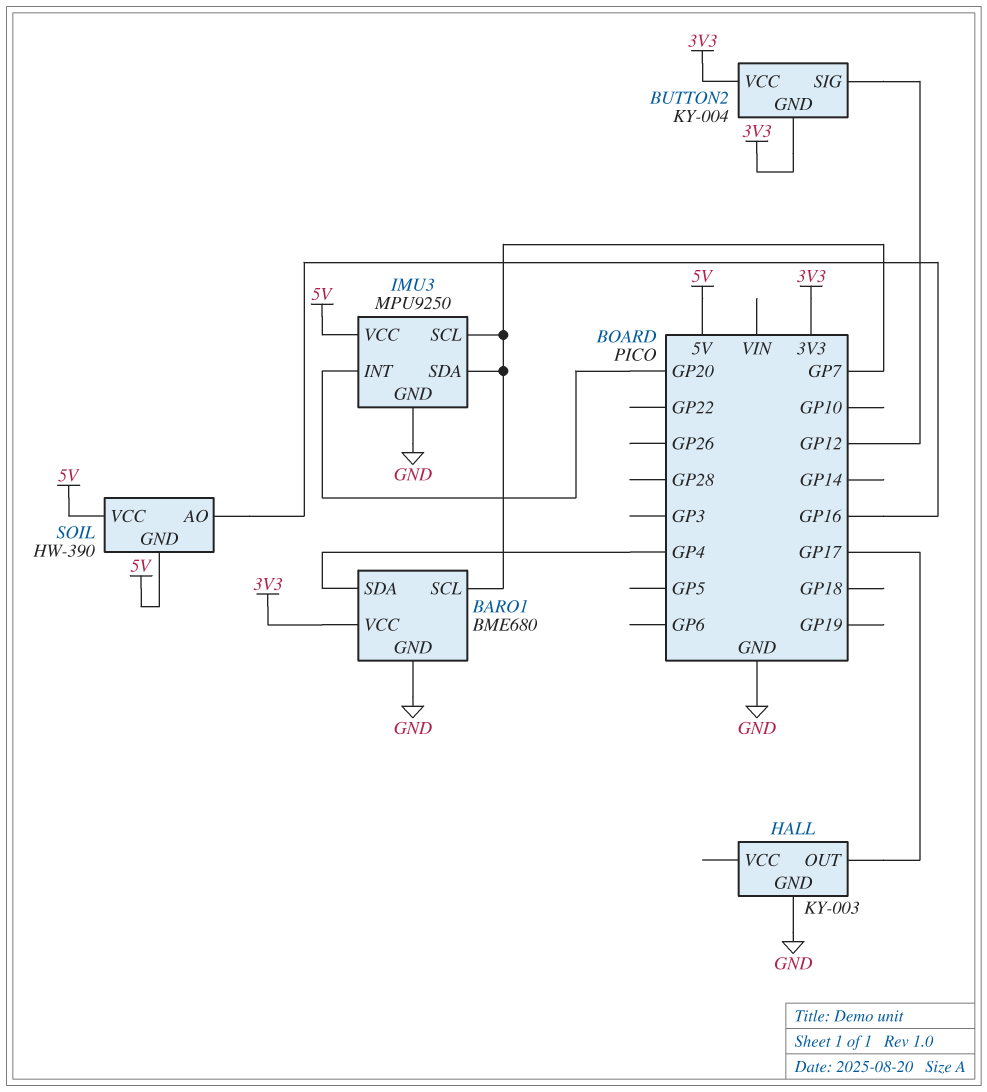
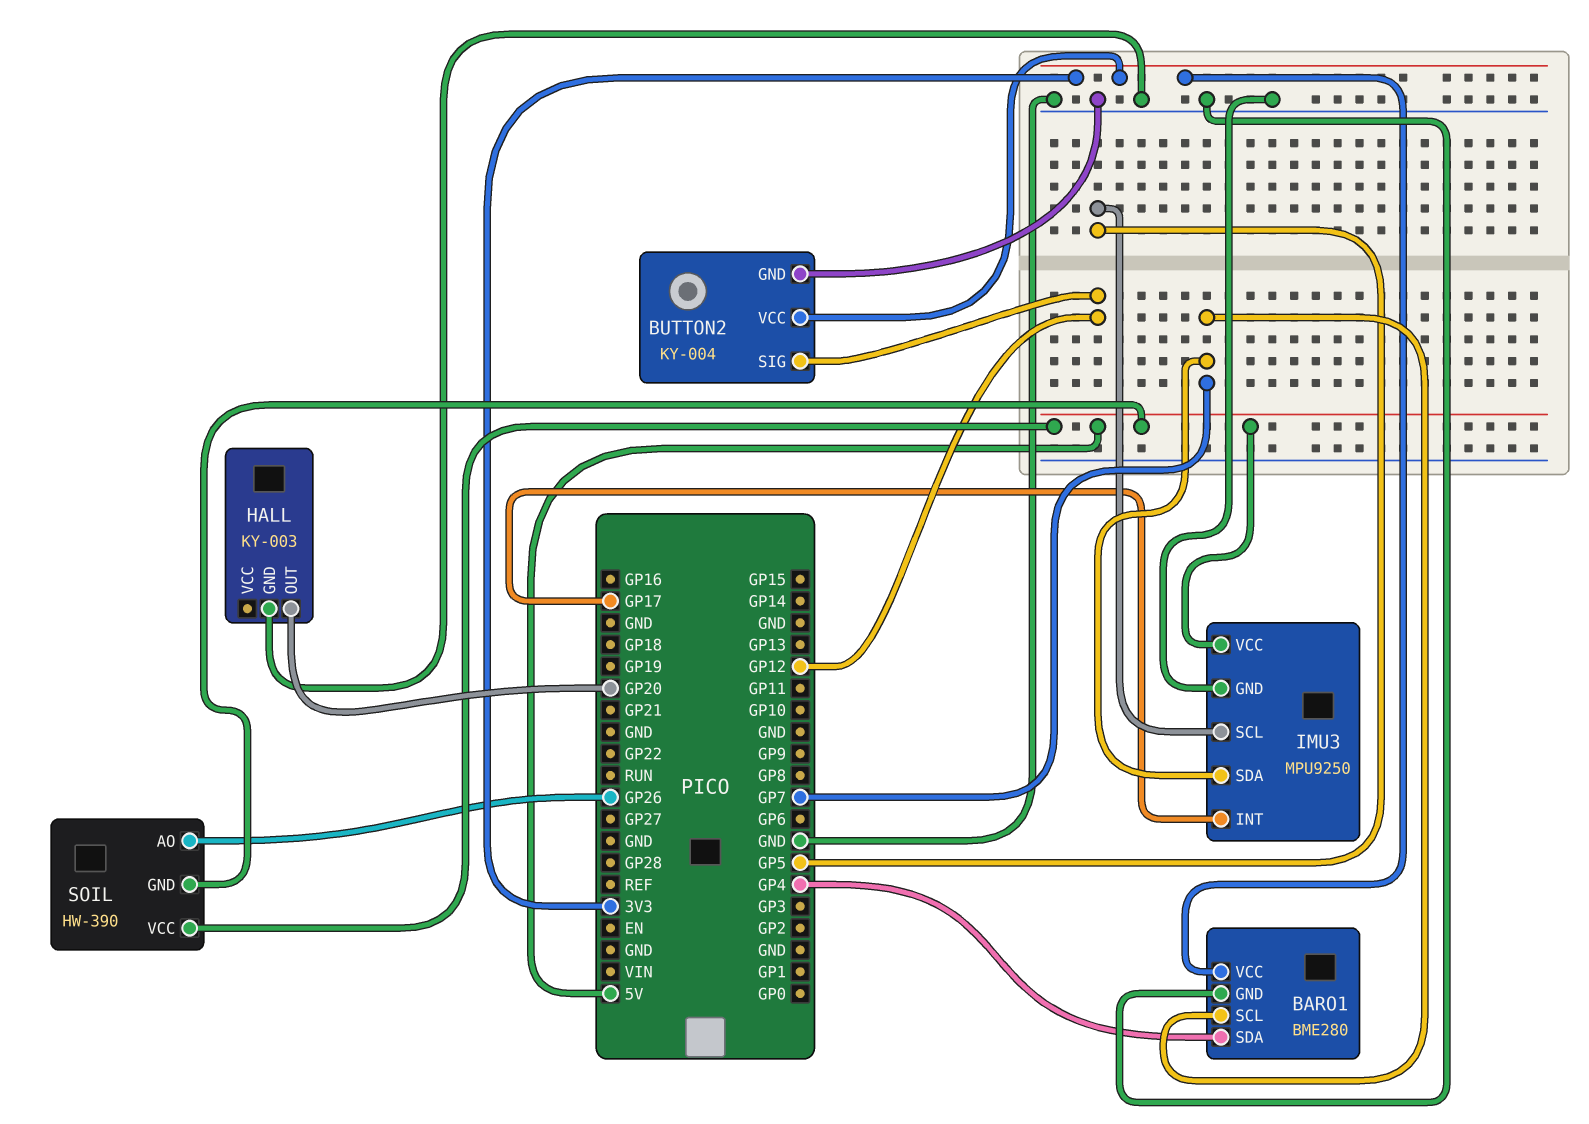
BARO1: BME680 -> BME280
BUTTON2 pin GND: 3V3 -> GND
HALL pin OUT: GP17 -> GP20
IMU3 pin INT: GP20 -> GP17
IMU3 pin SCL: GP7 -> GP5
SOIL pin AO: GP16 -> GP26

